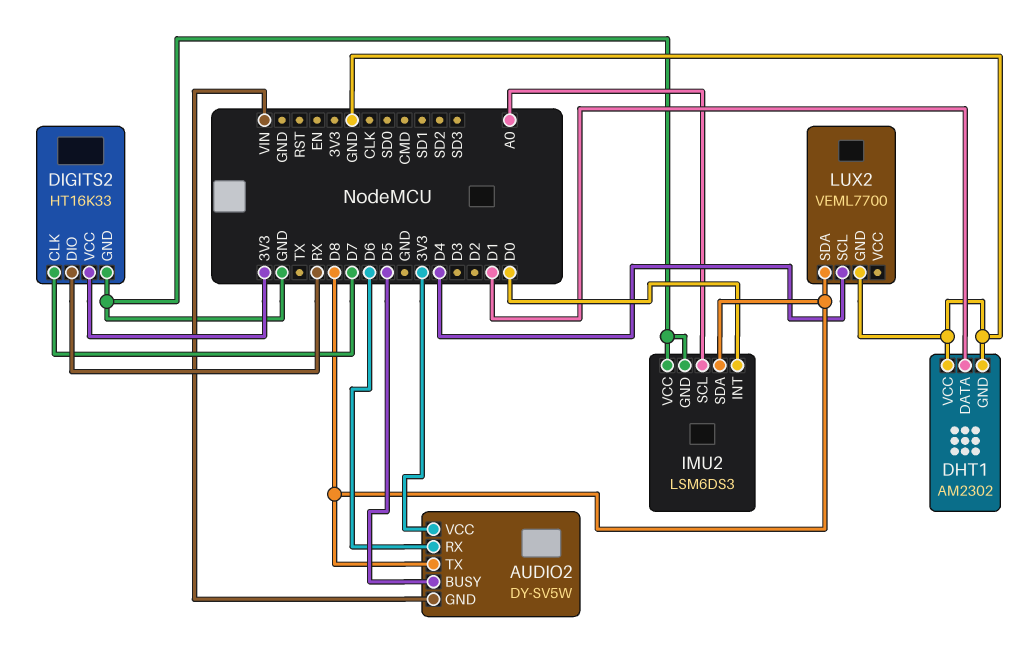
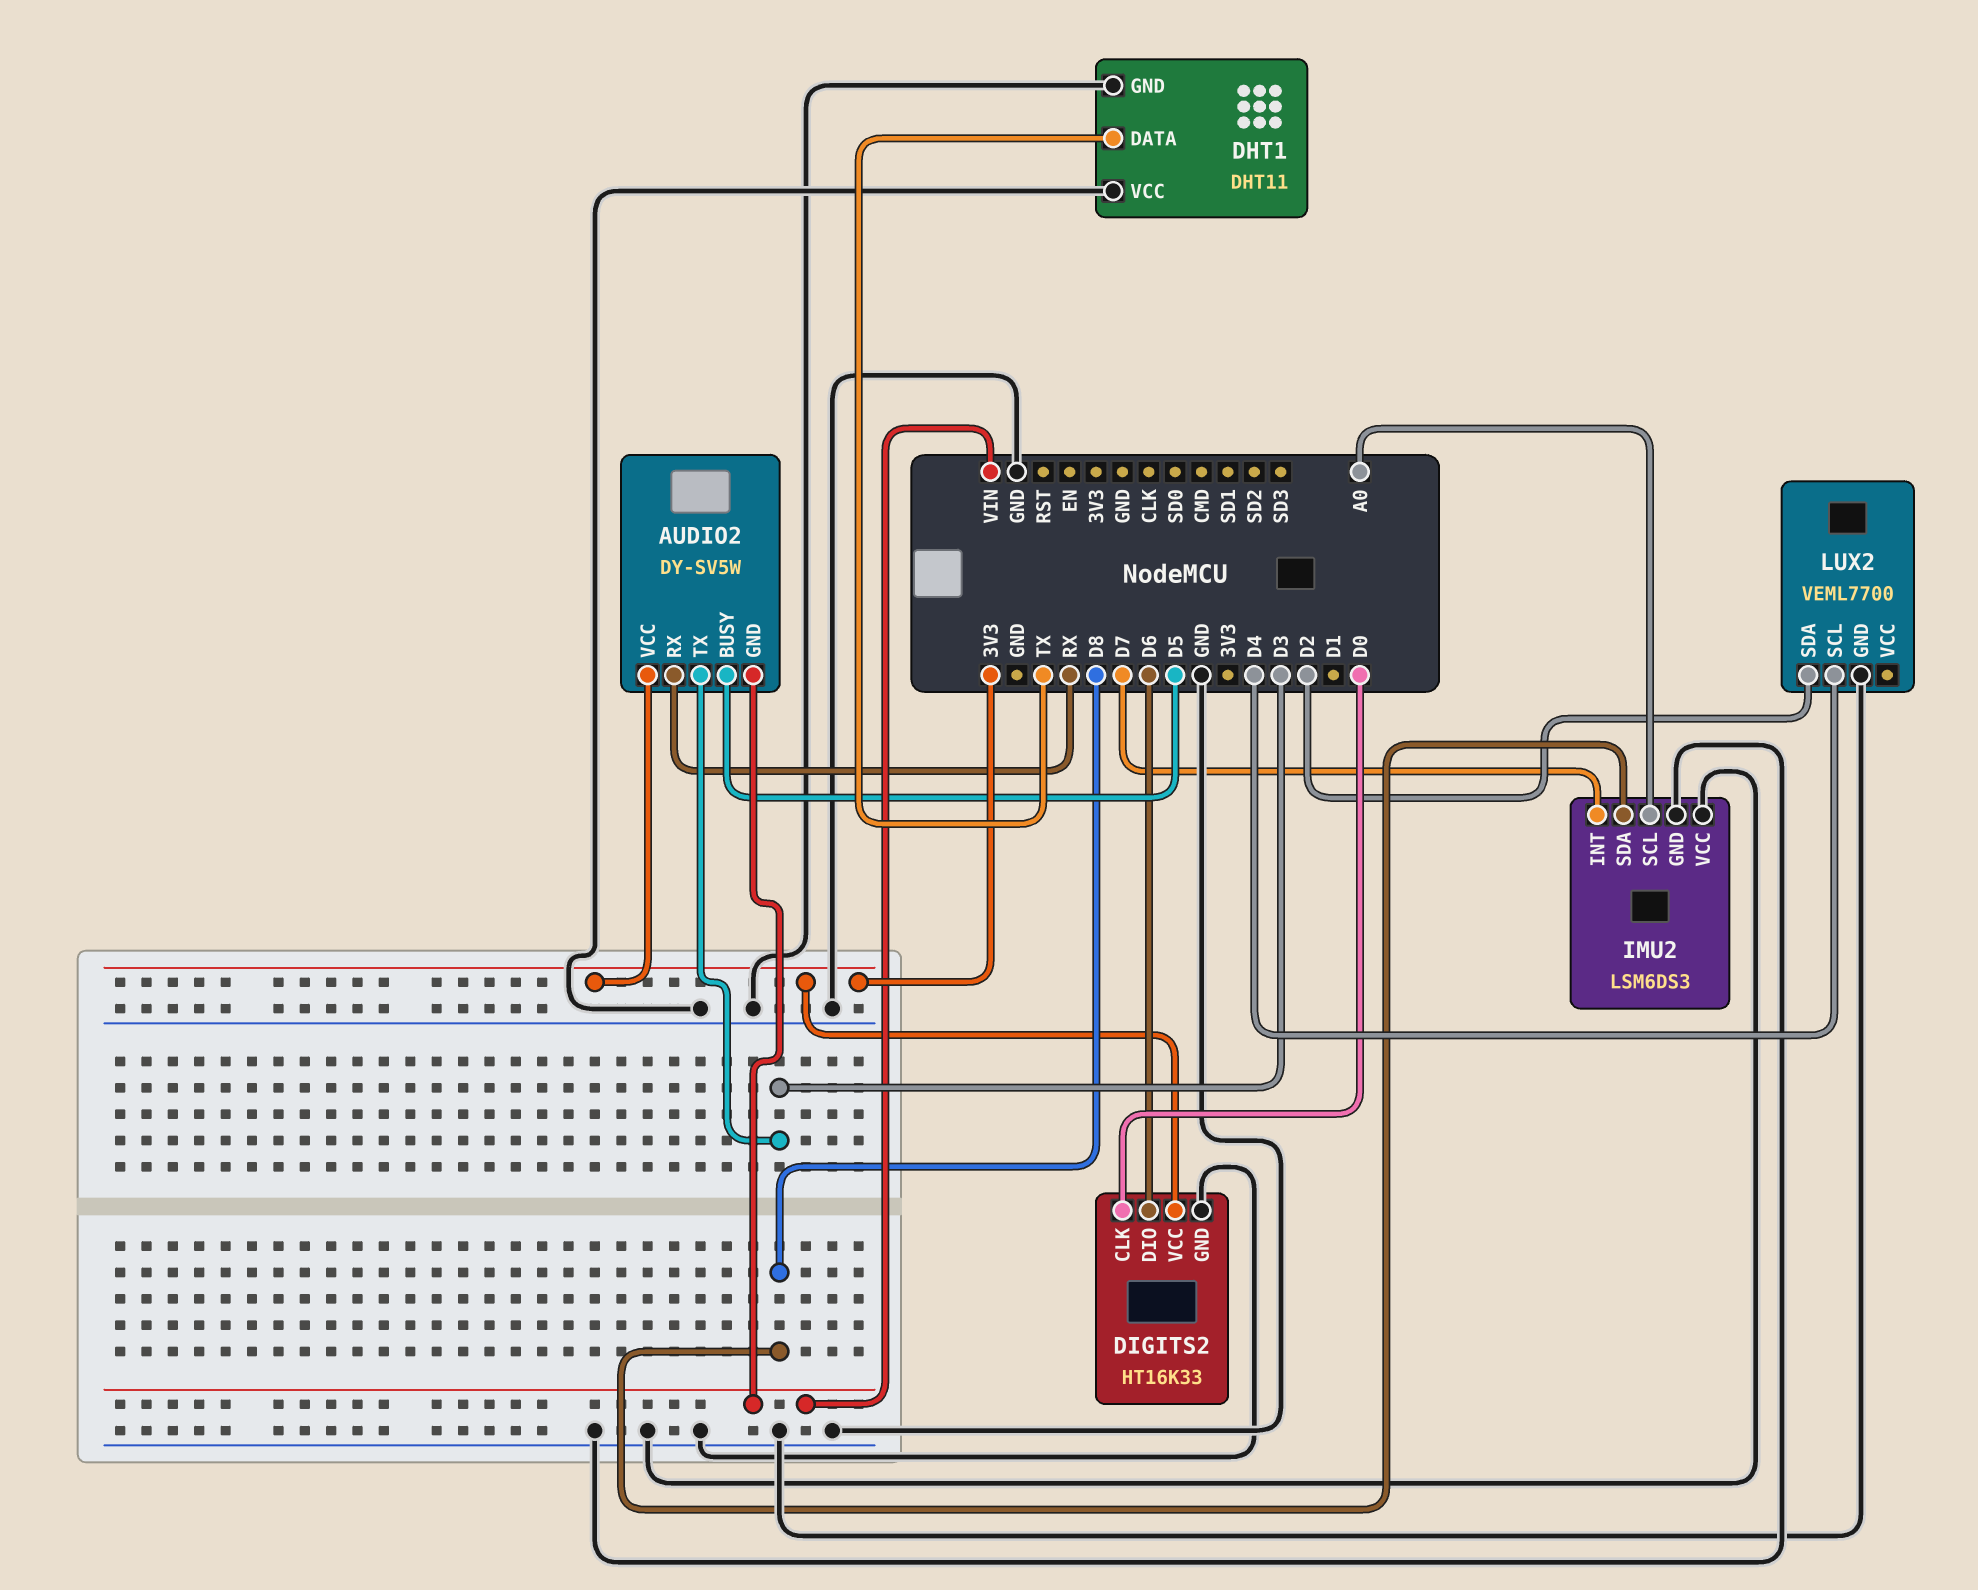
AUDIO2 pin RX: D6 -> RX
AUDIO2 pin TX: D8 -> D3
DHT1: AM2302 -> DHT11
DHT1 pin DATA: D1 -> TX
DIGITS2 pin CLK: D7 -> D0
DIGITS2 pin DIO: RX -> D6
IMU2 pin INT: D0 -> D7
LUX2 pin SDA: D8 -> D2

